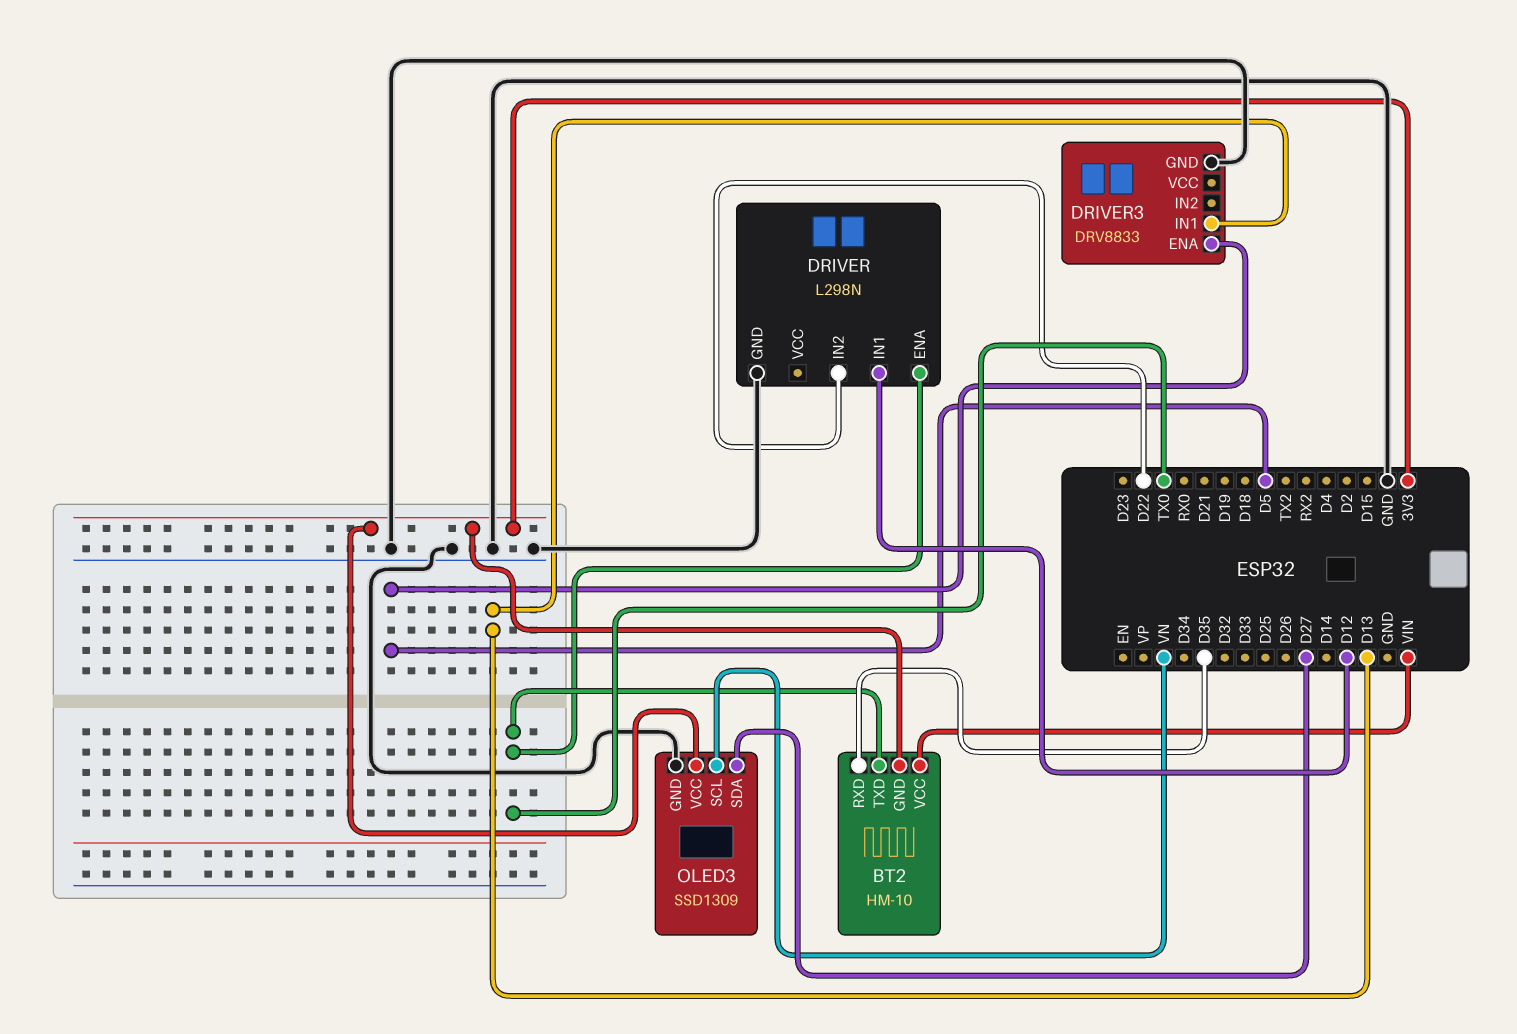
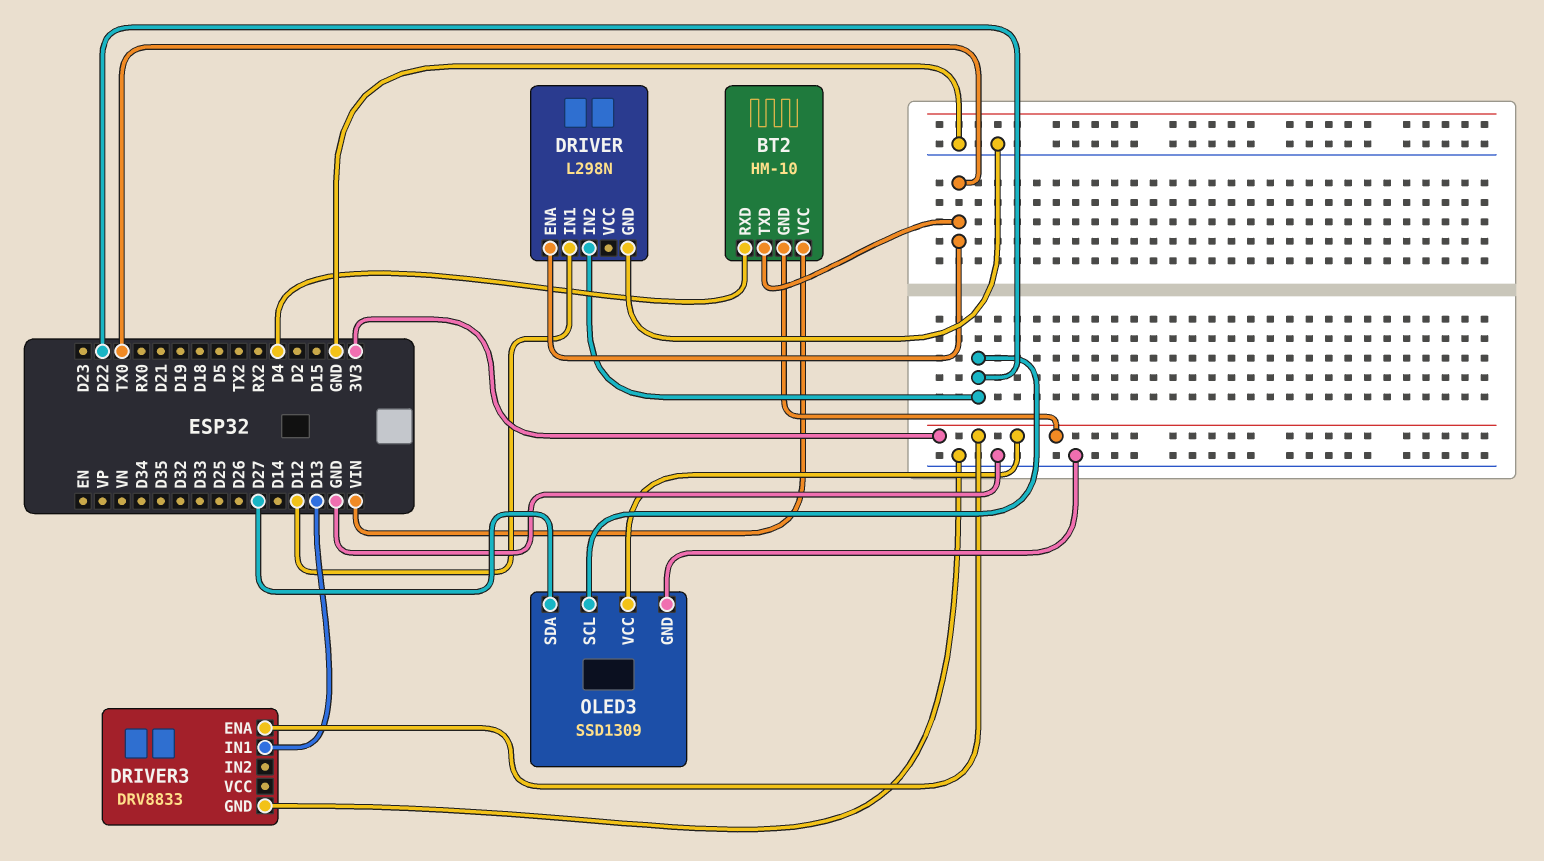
BT2 pin RXD: D35 -> D4
DRIVER3 pin ENA: D5 -> 3V3
OLED3 pin SCL: VN -> D22

